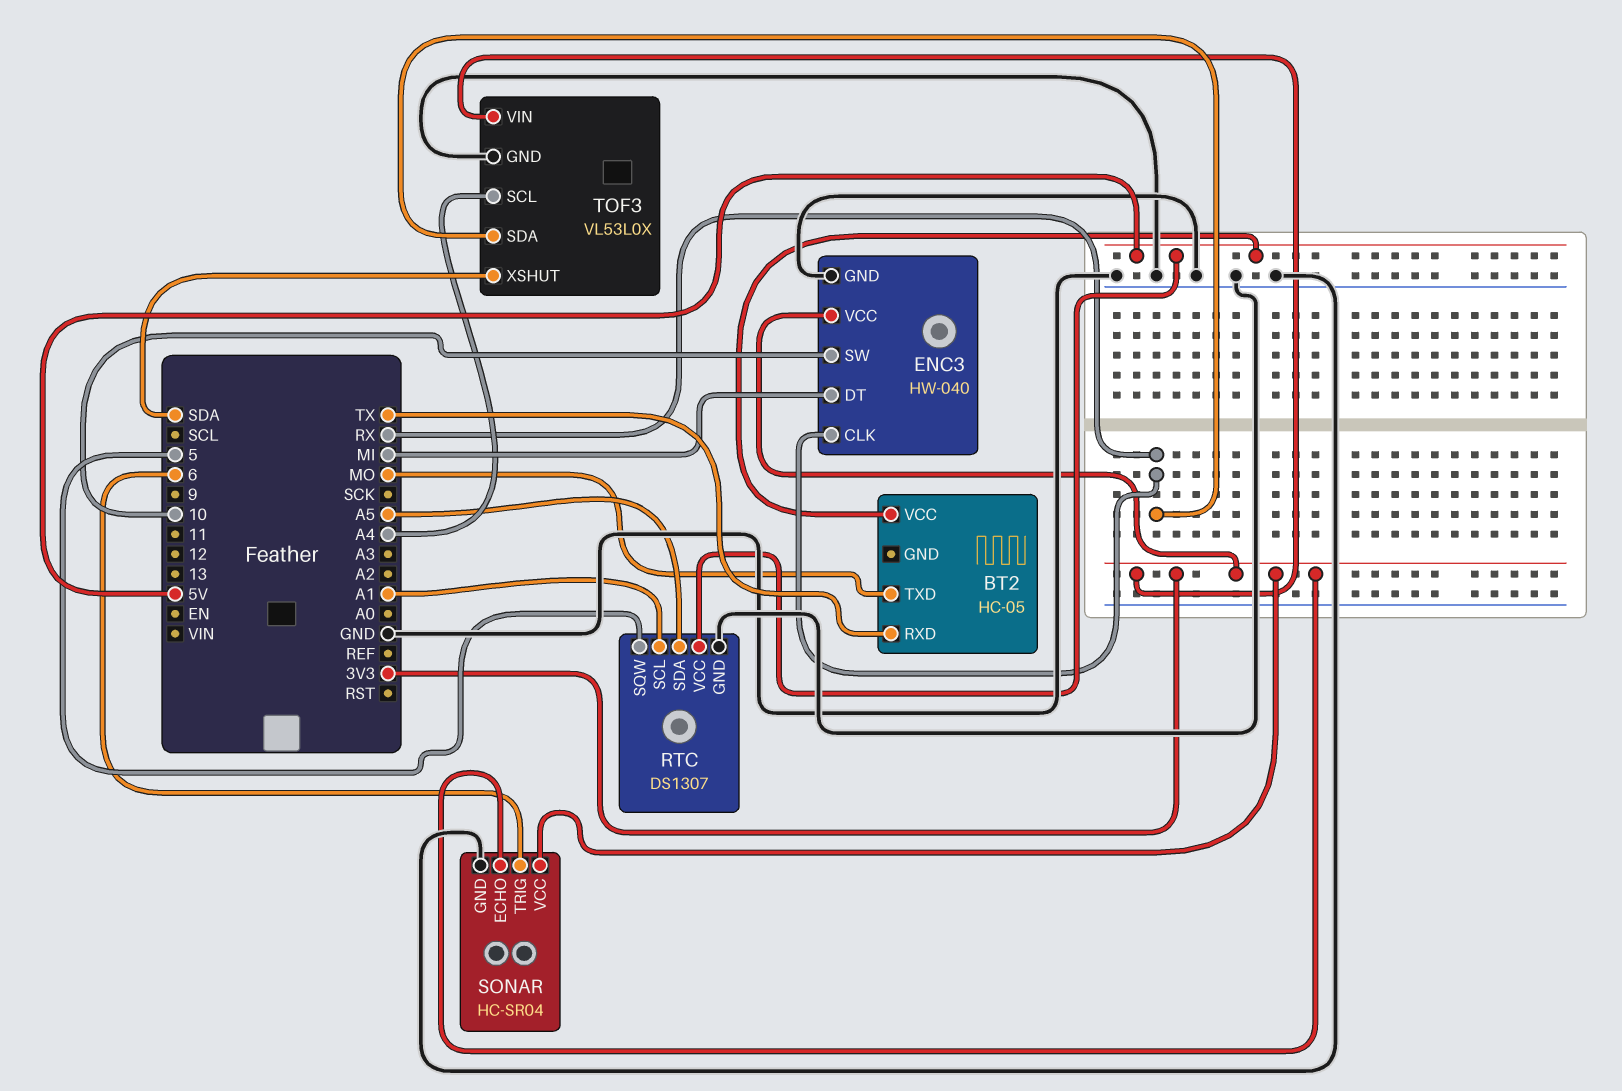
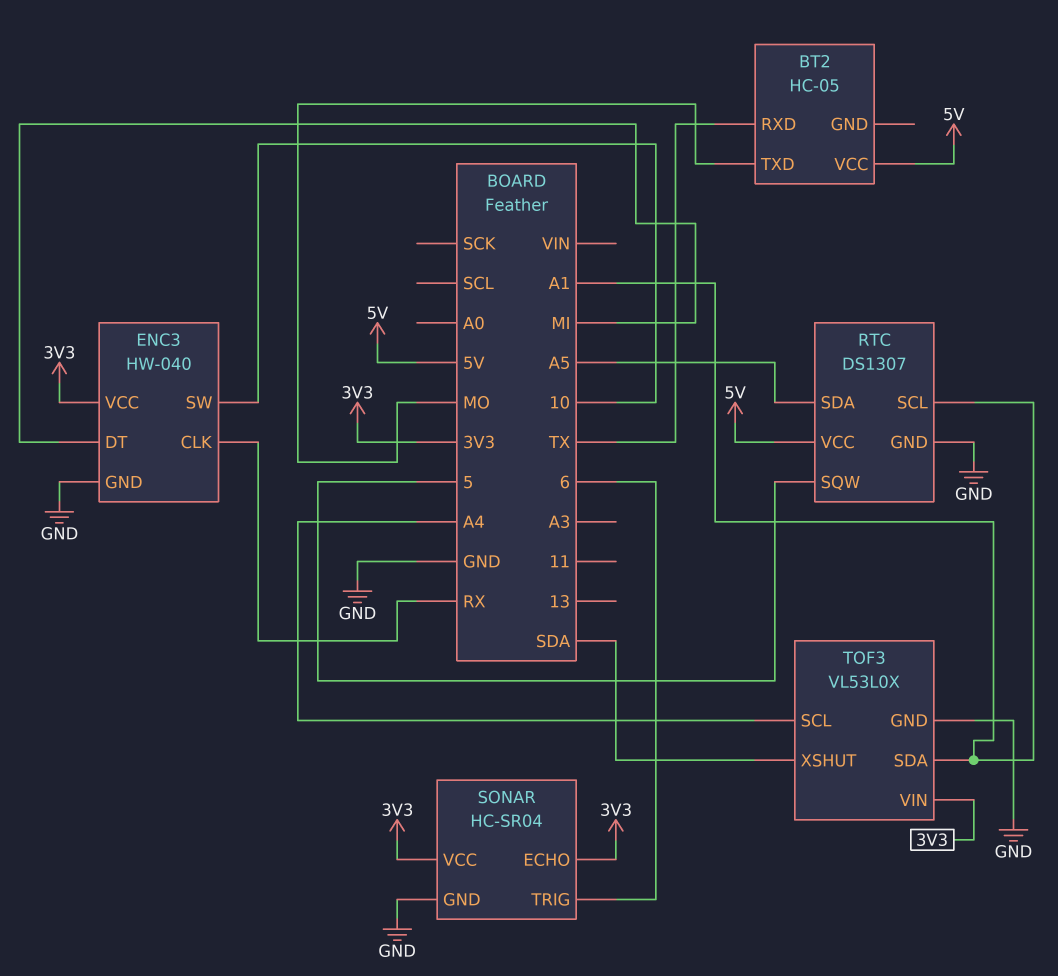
TOF3 pin SDA: RX -> A1

